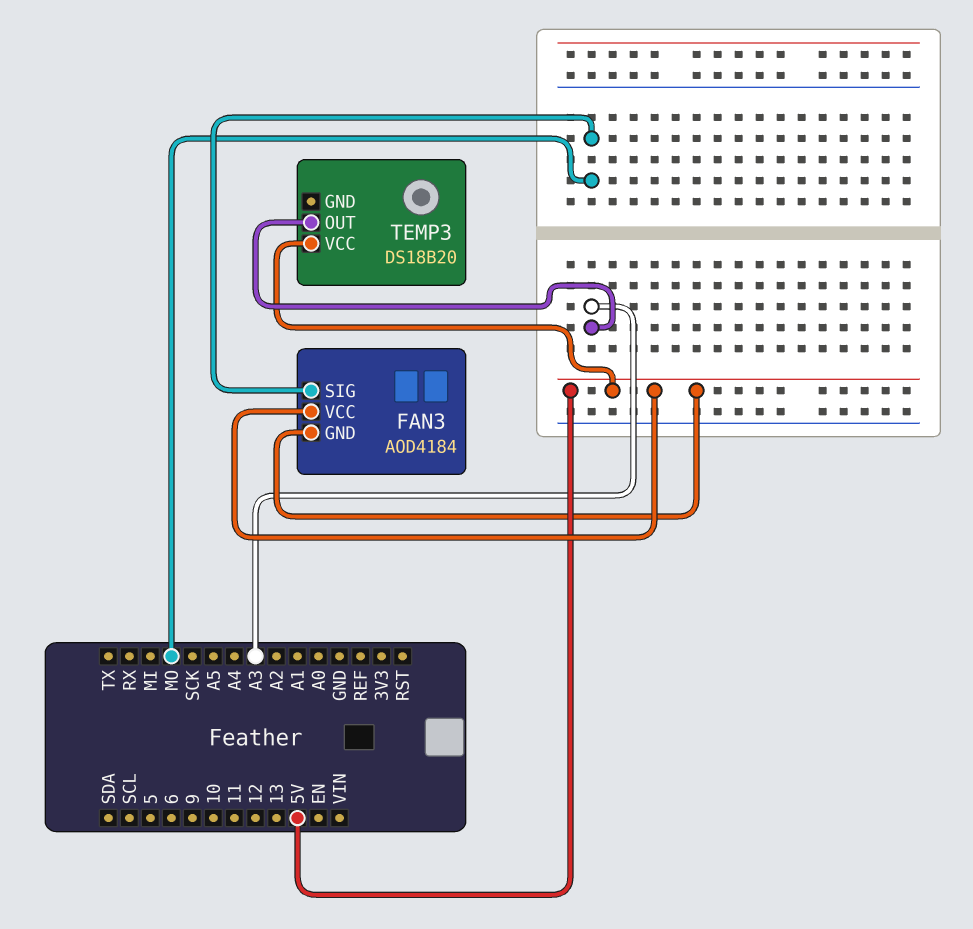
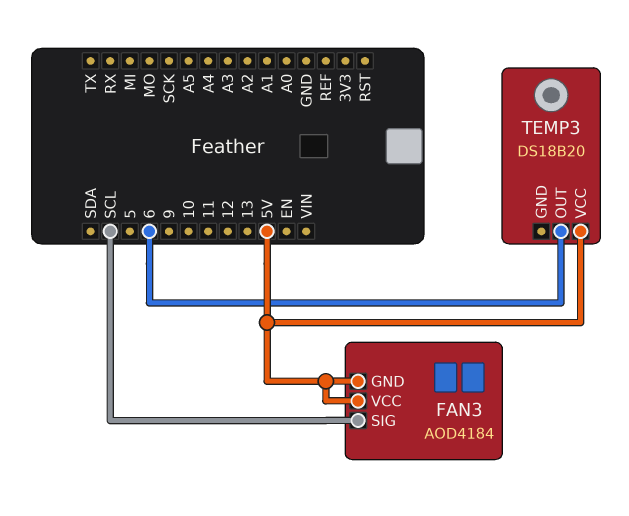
FAN3 pin SIG: MO -> SCL
TEMP3 pin OUT: A3 -> 6

